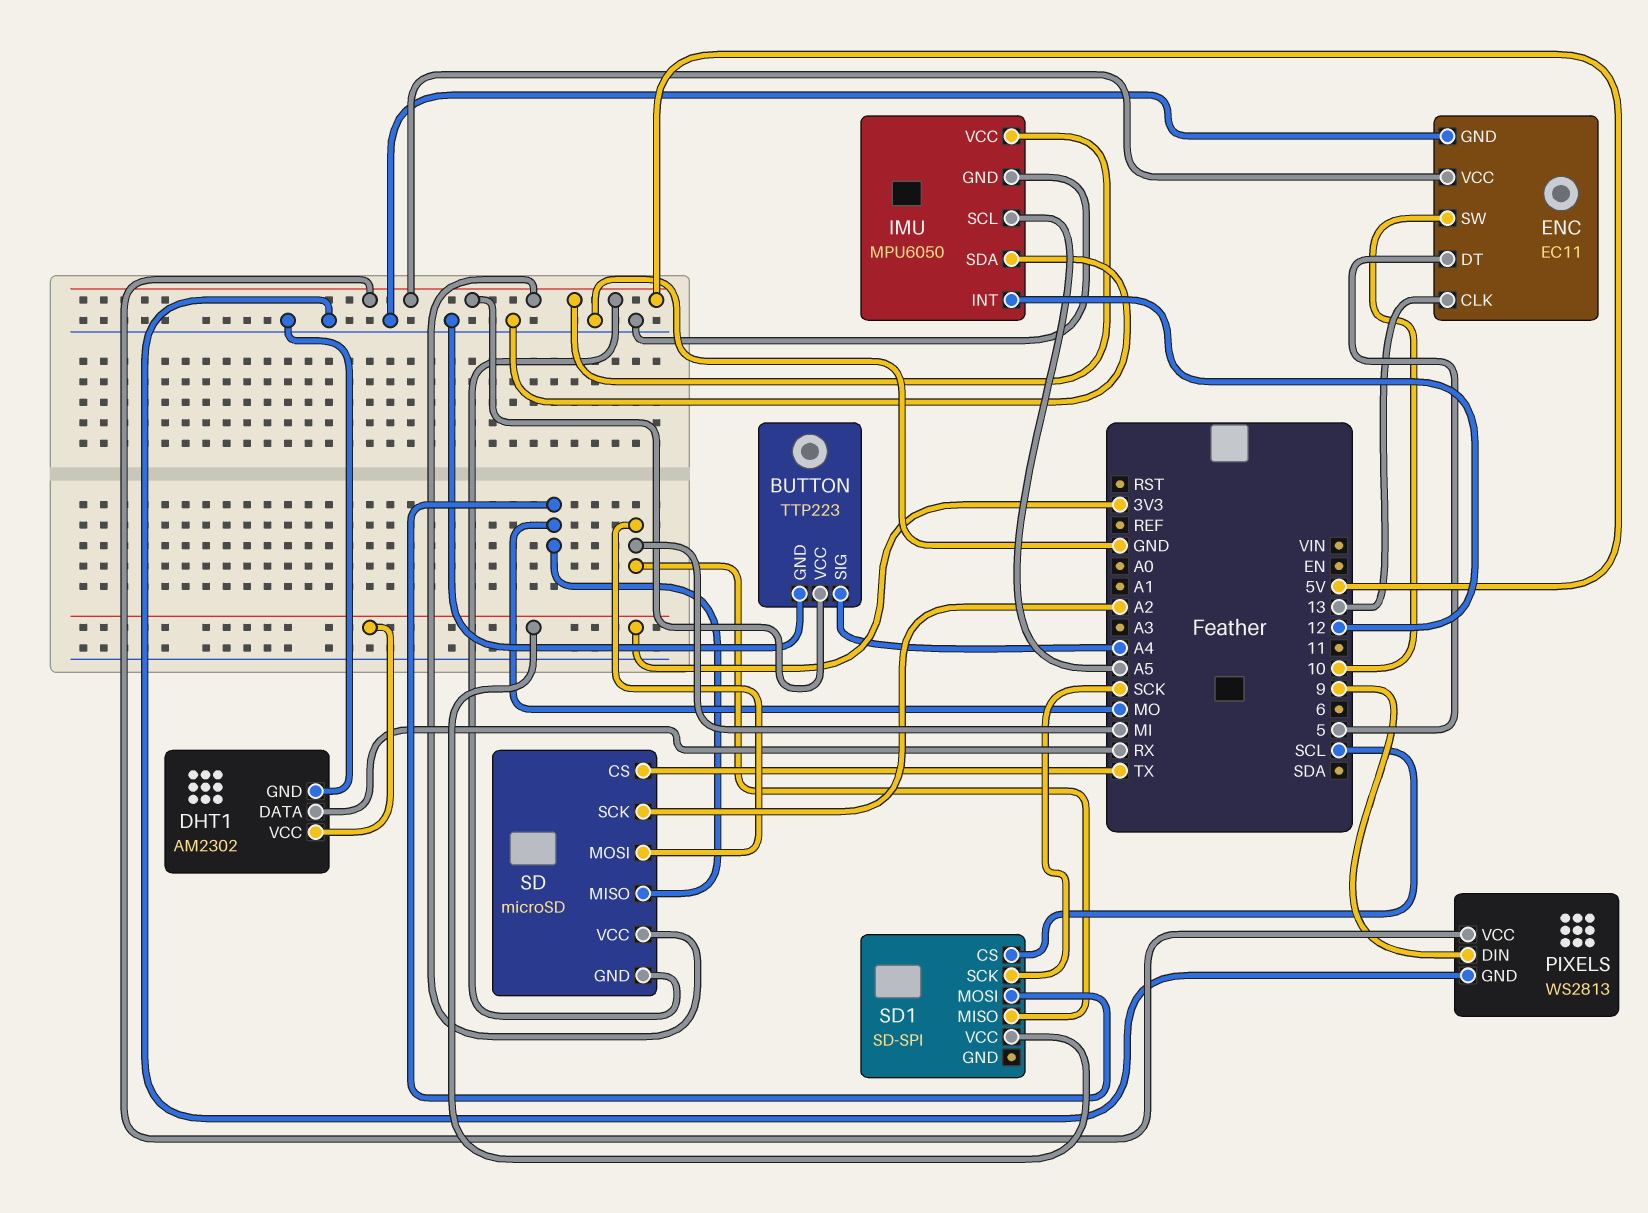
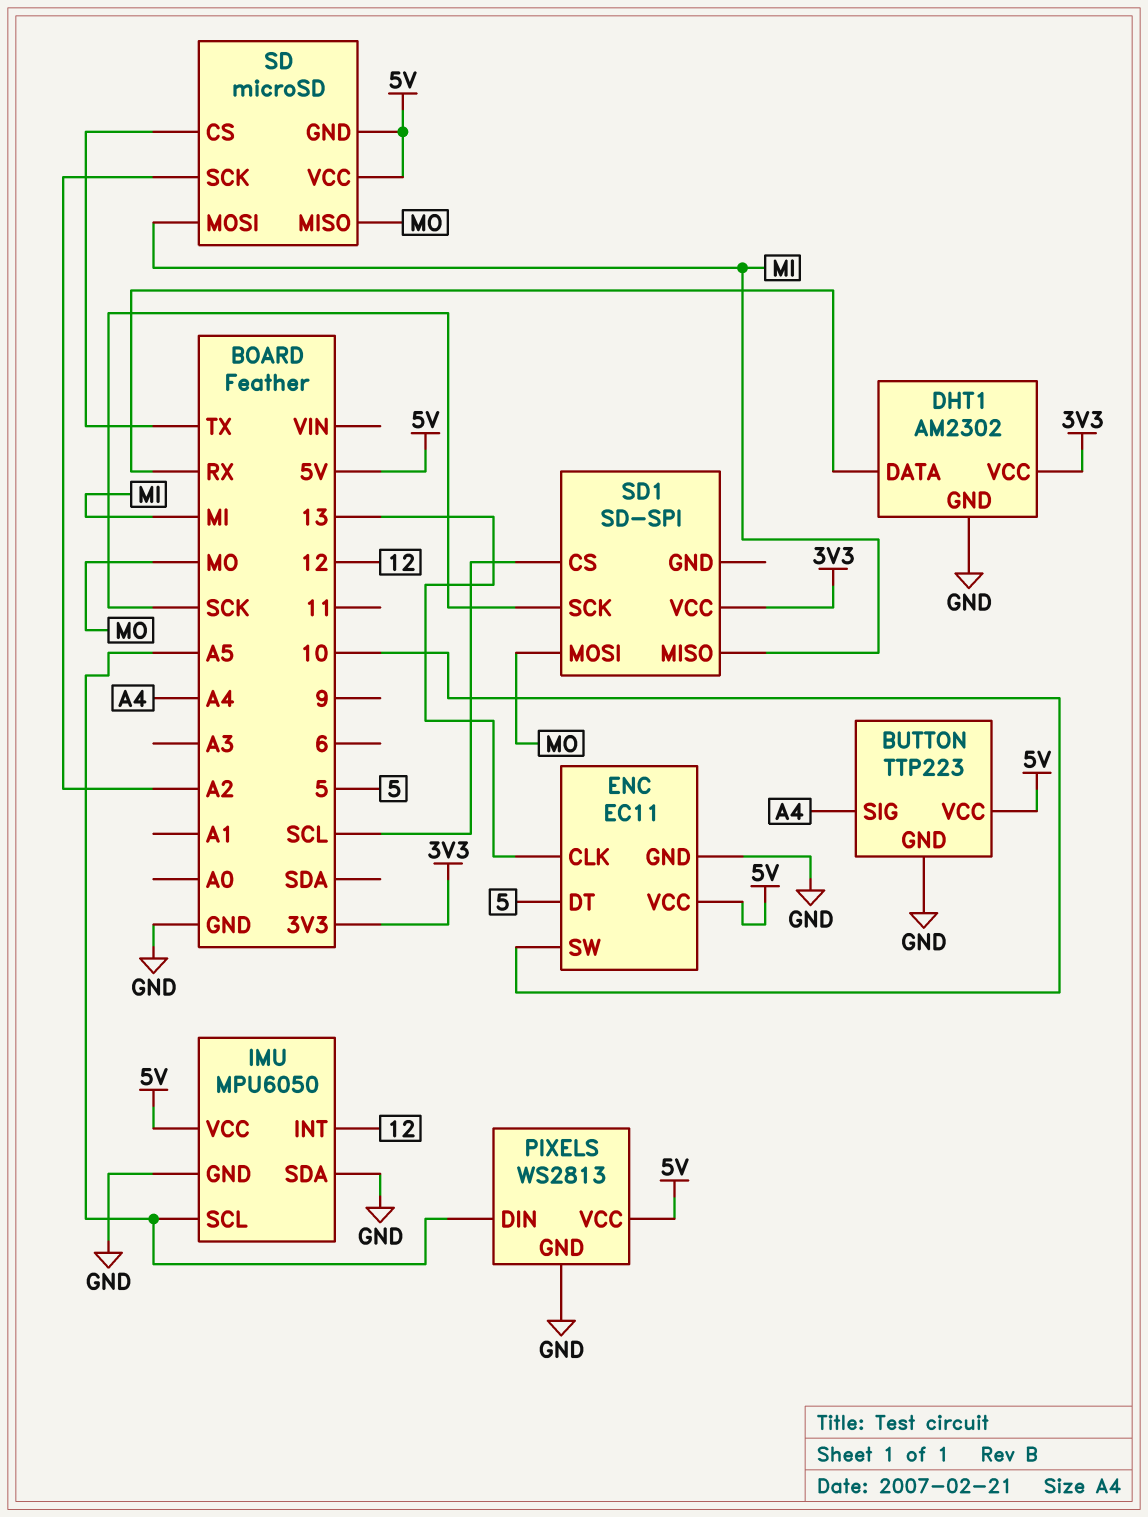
PIXELS pin DIN: 9 -> A5

